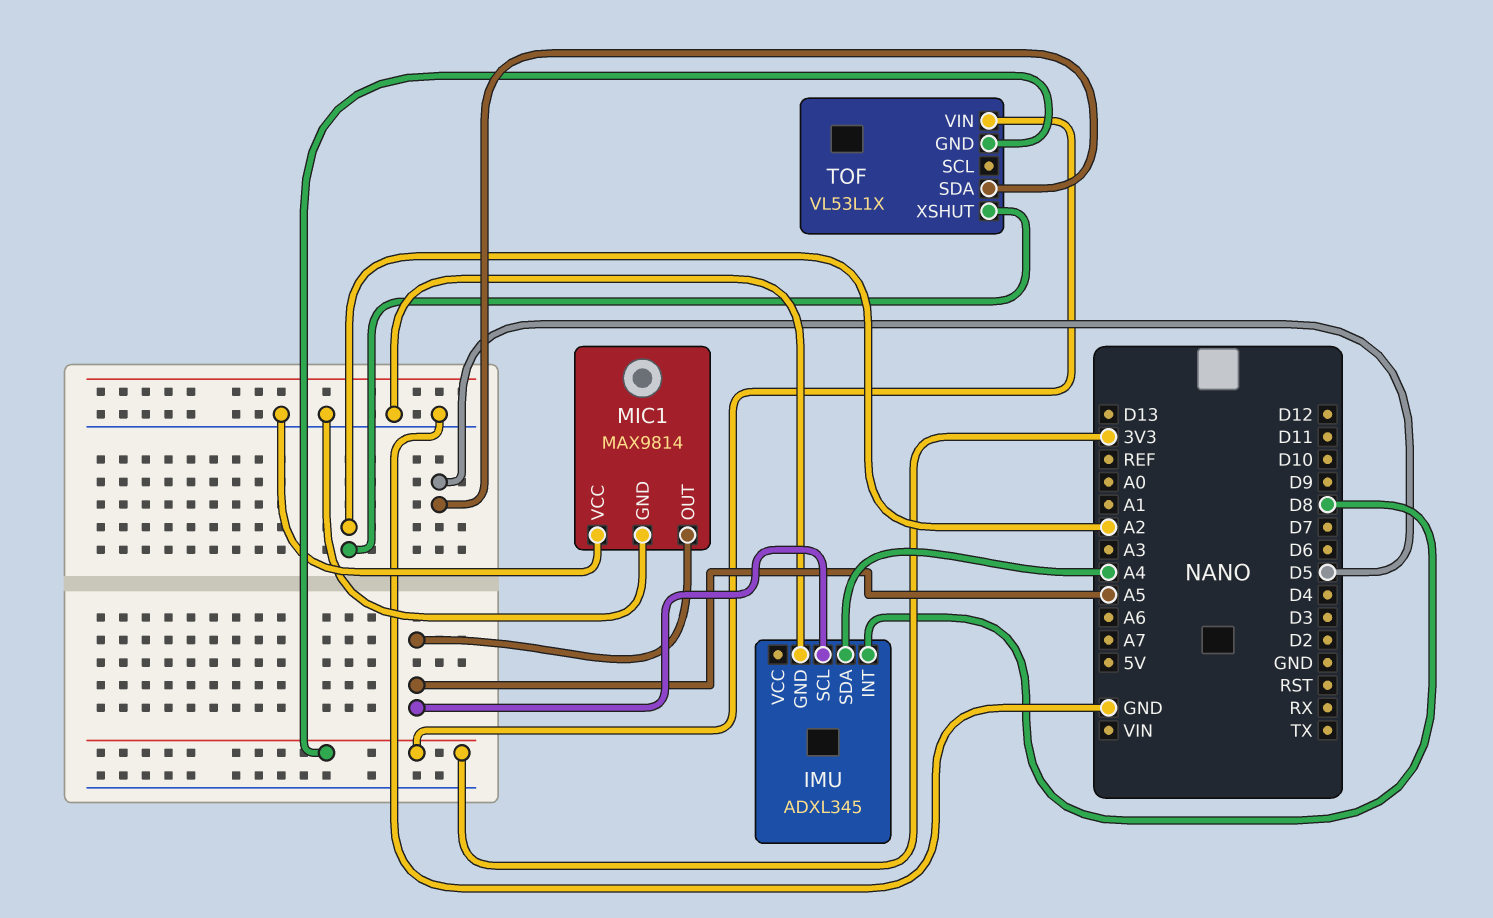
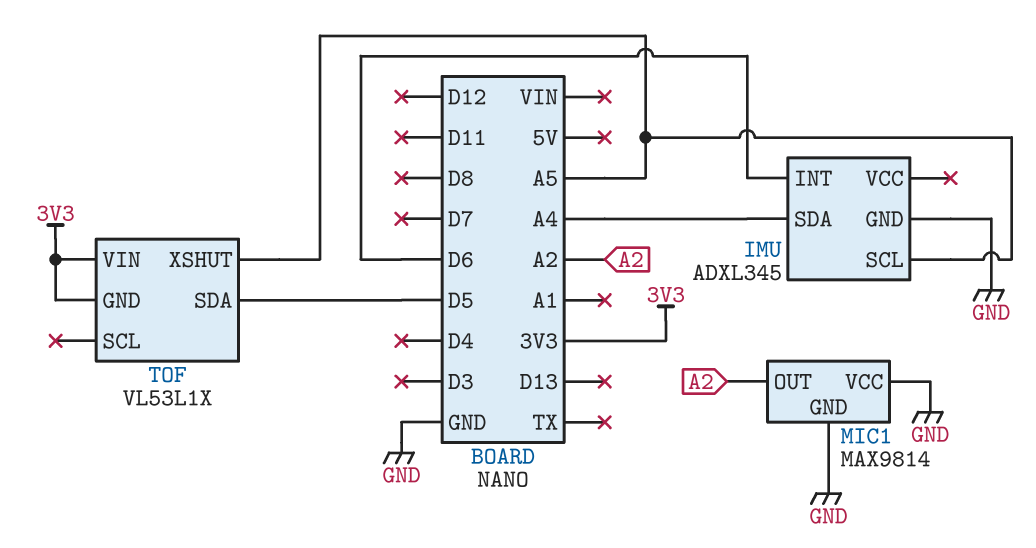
IMU pin INT: D8 -> D6
MIC1 pin OUT: A5 -> A2
TOF pin XSHUT: A2 -> A5

